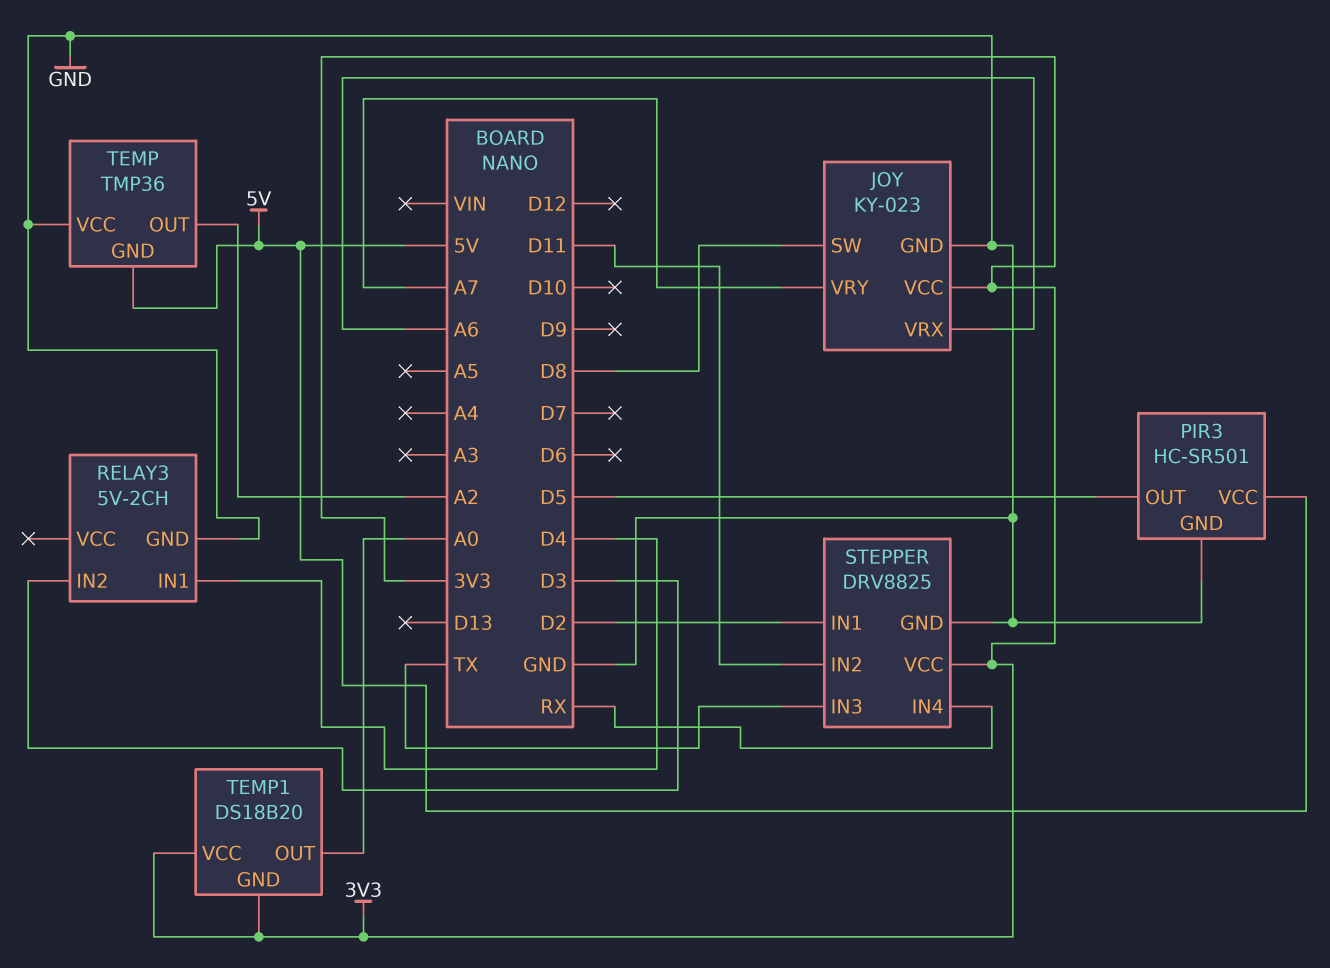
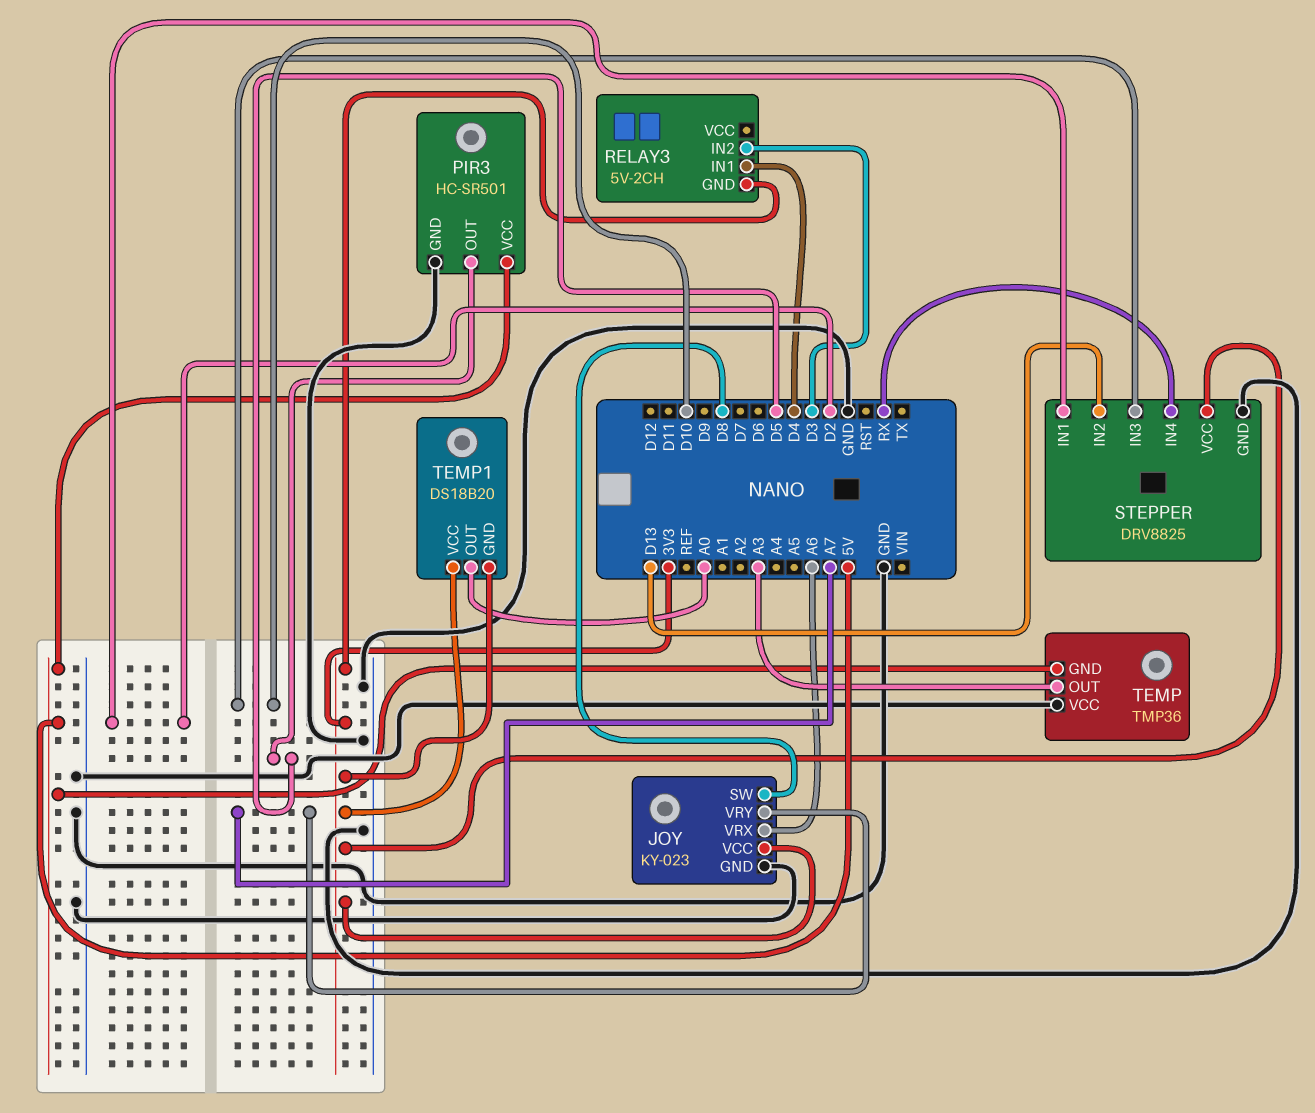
RELAY3 pin GND: GND -> 3V3
STEPPER pin IN2: D11 -> D13
STEPPER pin IN3: TX -> D10
TEMP pin OUT: A2 -> A3

